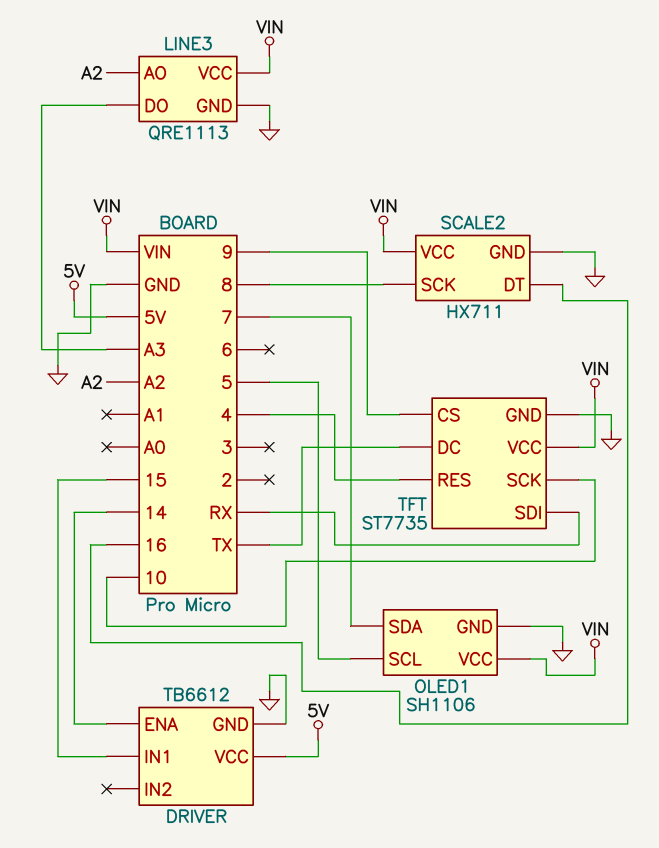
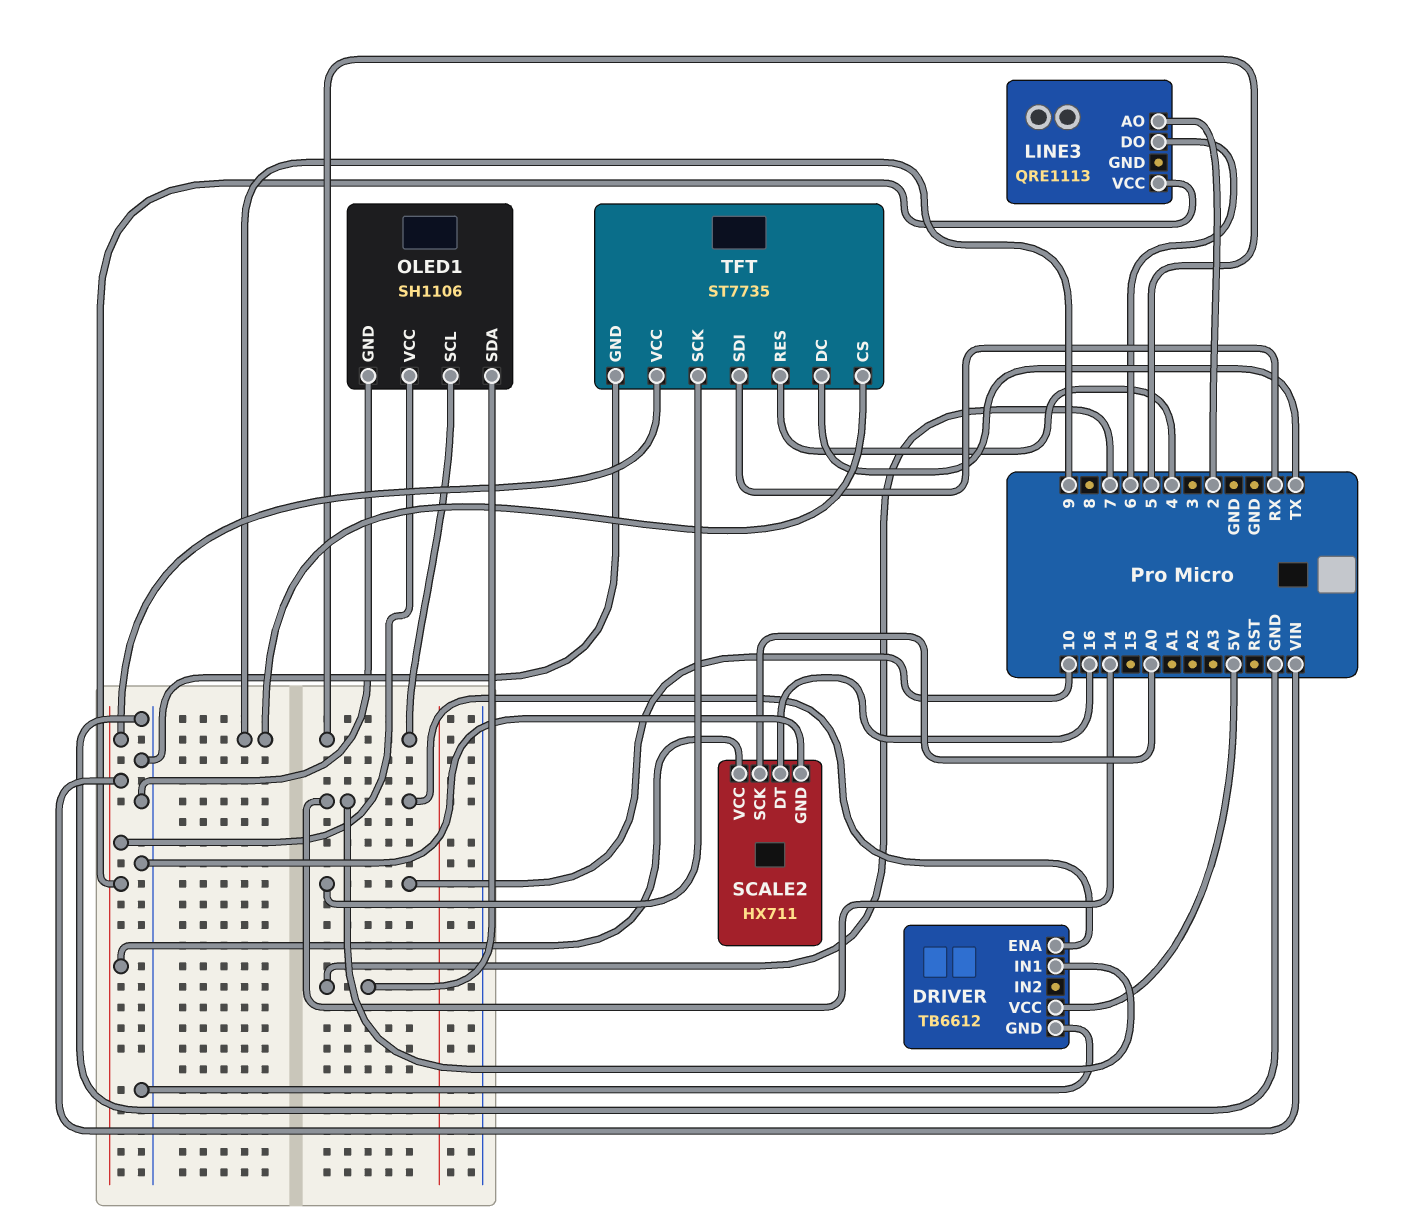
DRIVER pin IN1: 15 -> 14
LINE3 pin AO: A2 -> 2
LINE3 pin DO: A3 -> 6
LINE3 pin GND: GND -> none
SCALE2 pin SCK: 8 -> A0

